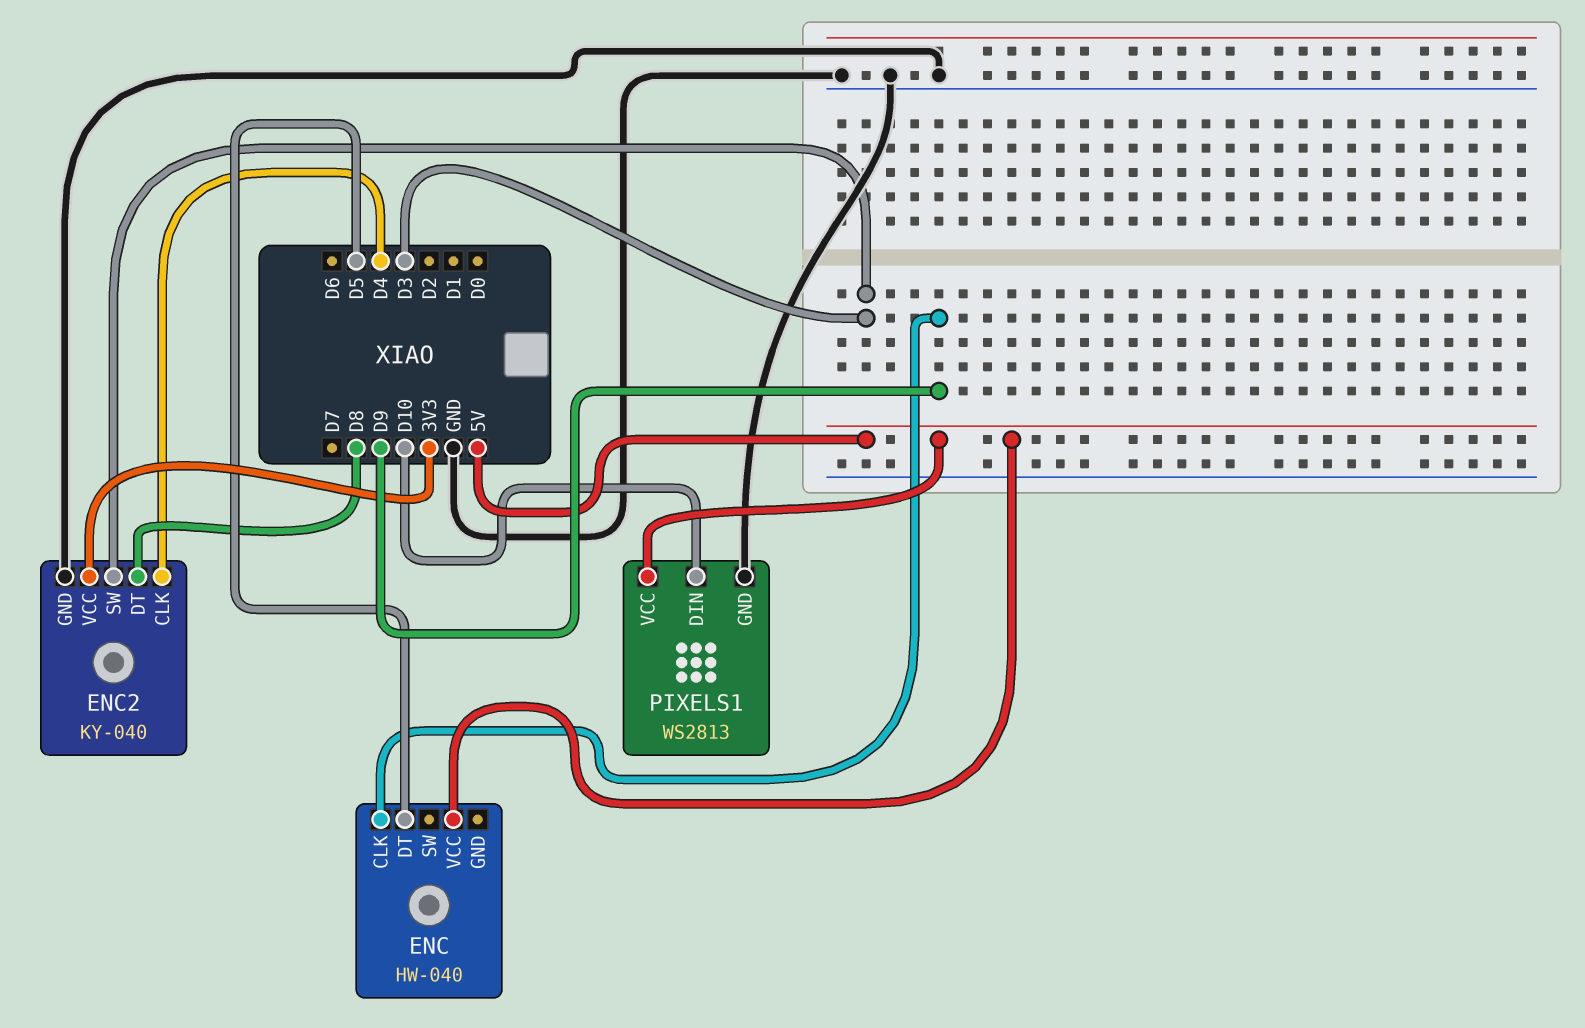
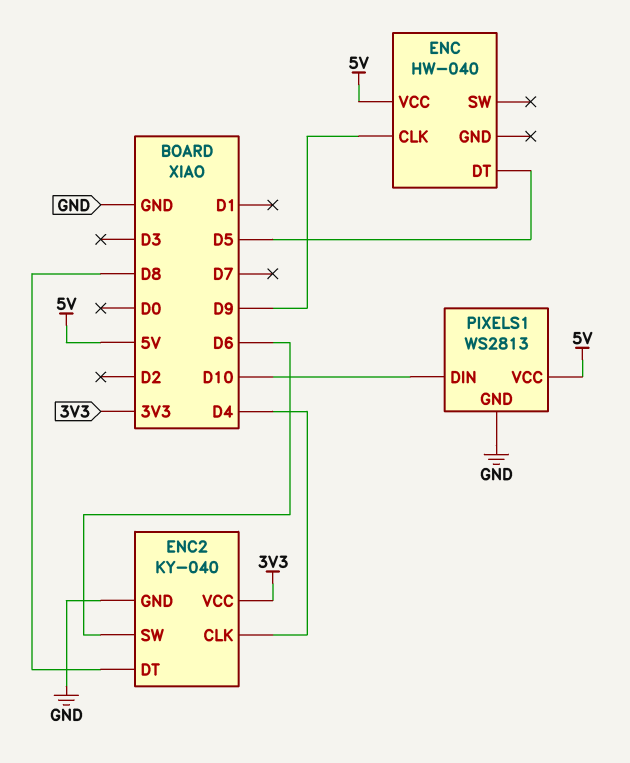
ENC2 pin SW: D3 -> D6

